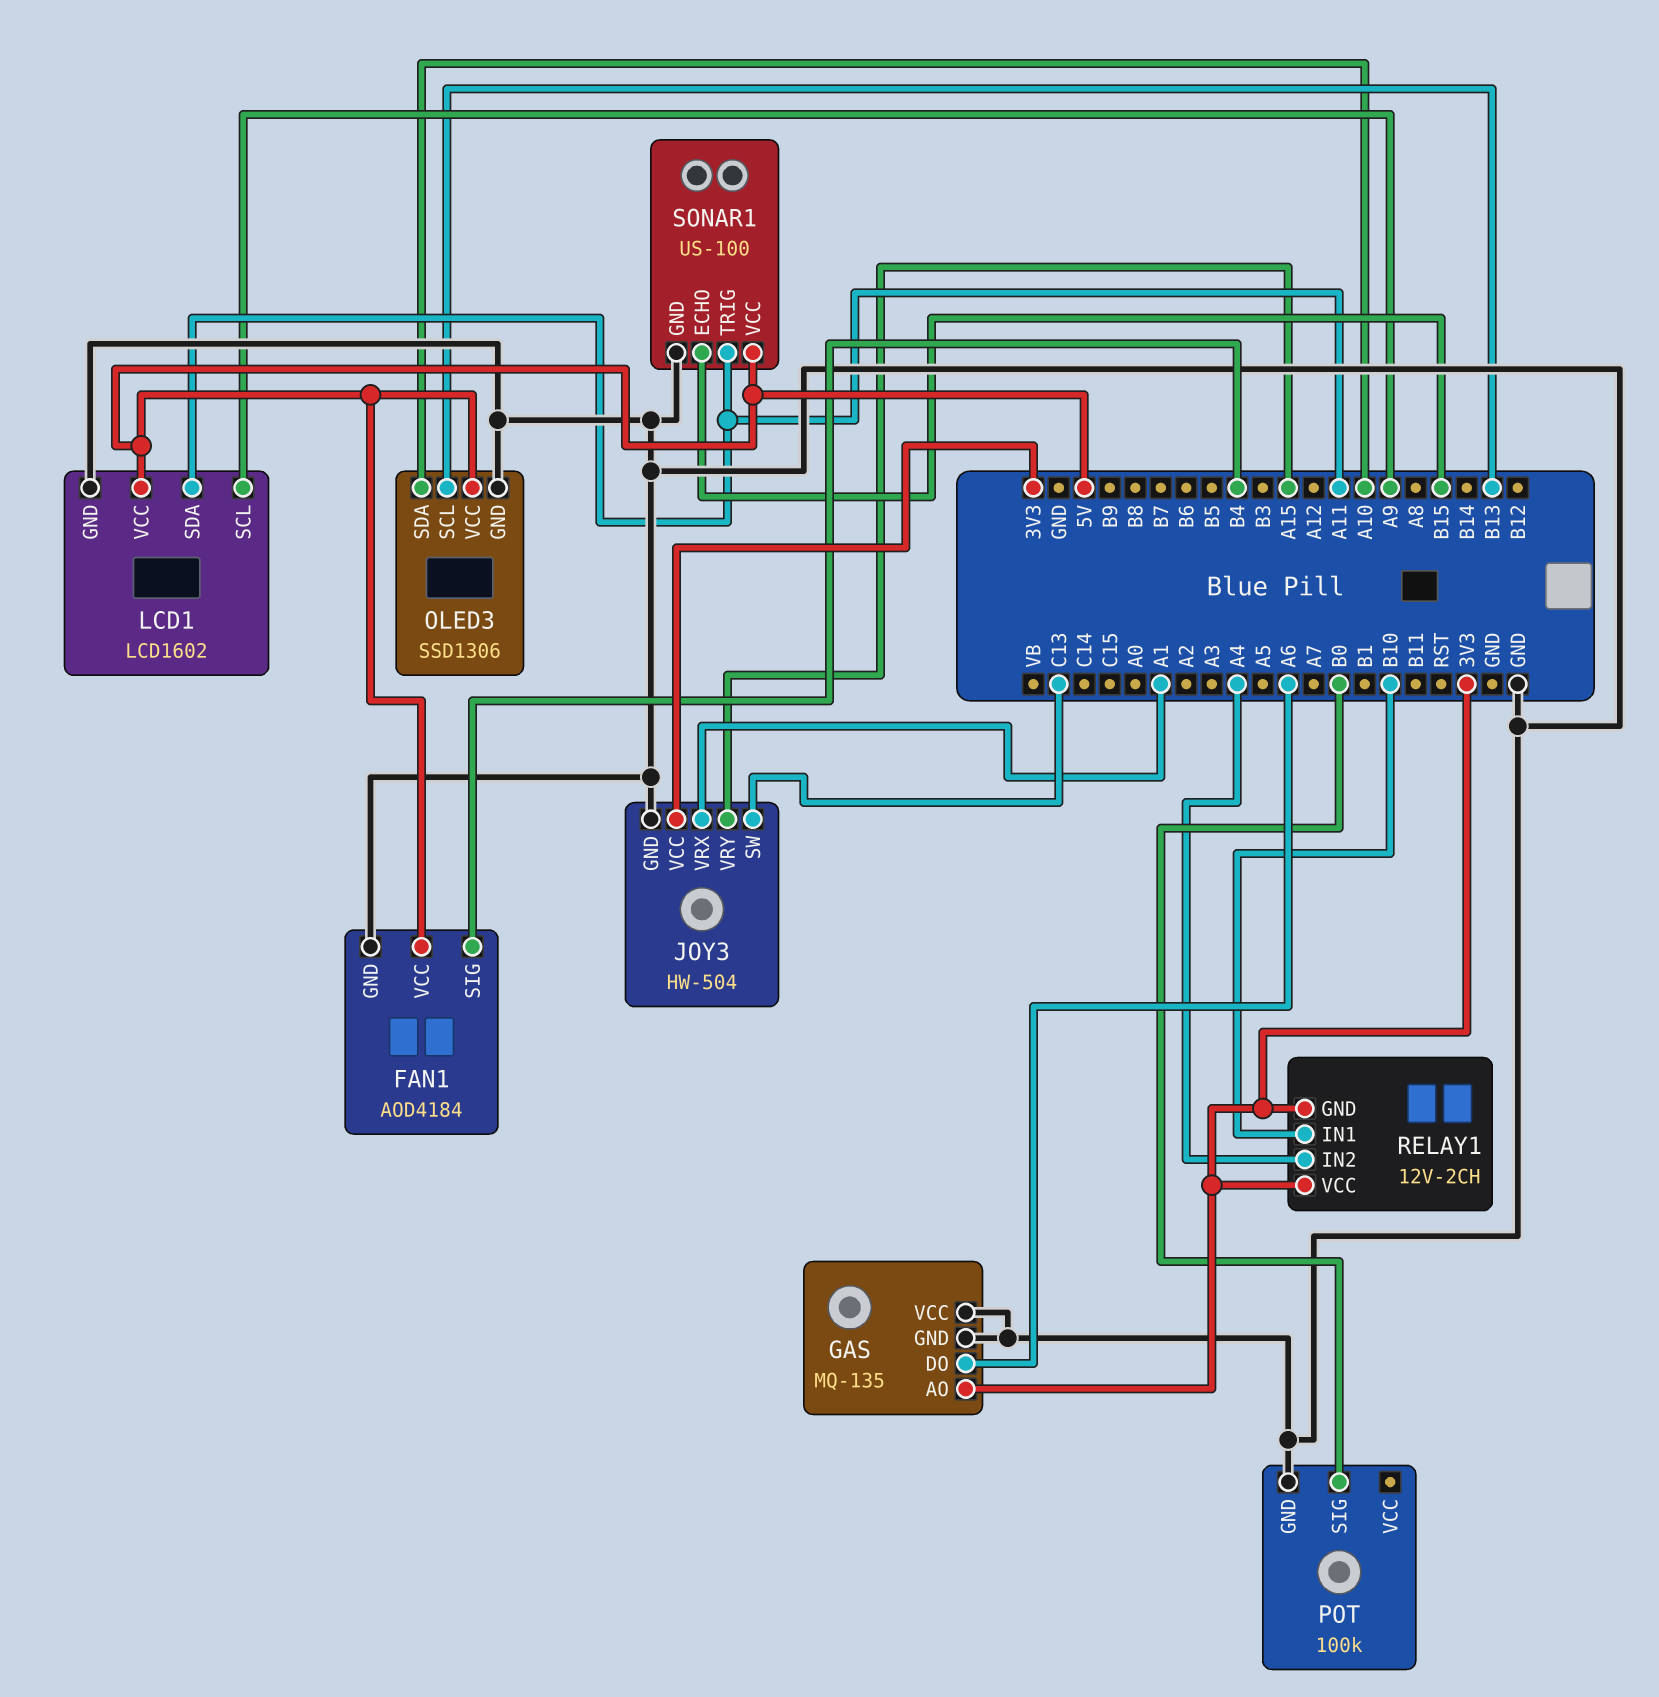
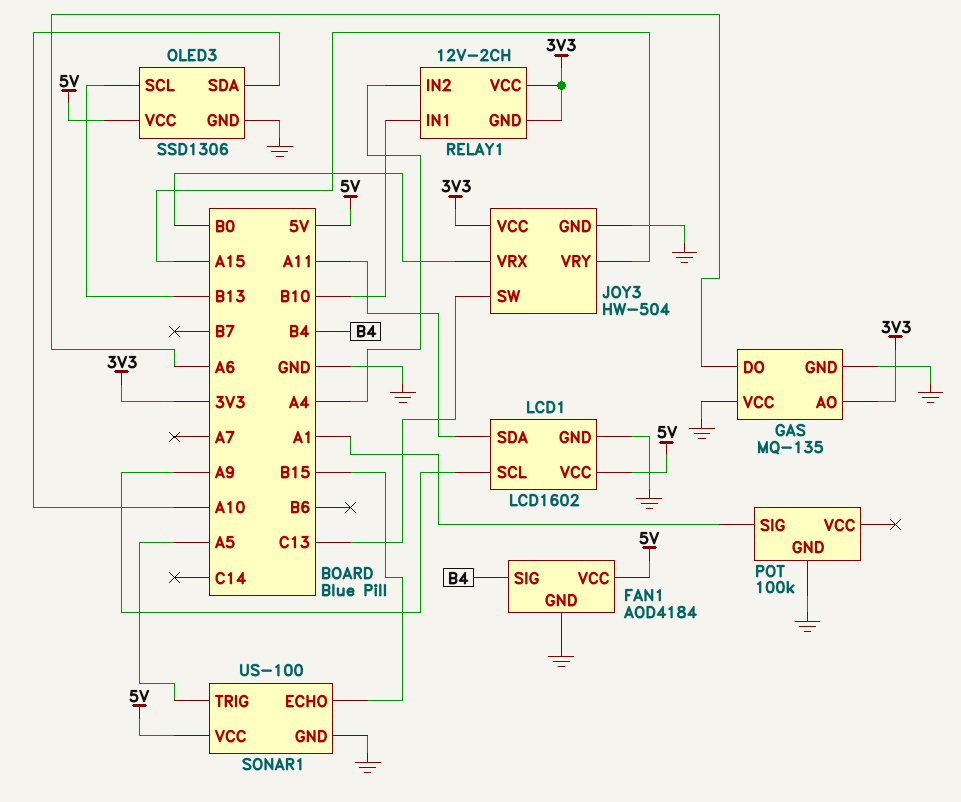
JOY3 pin VRX: A1 -> B0
POT pin SIG: B0 -> A1
SONAR1 pin TRIG: A11 -> A5

